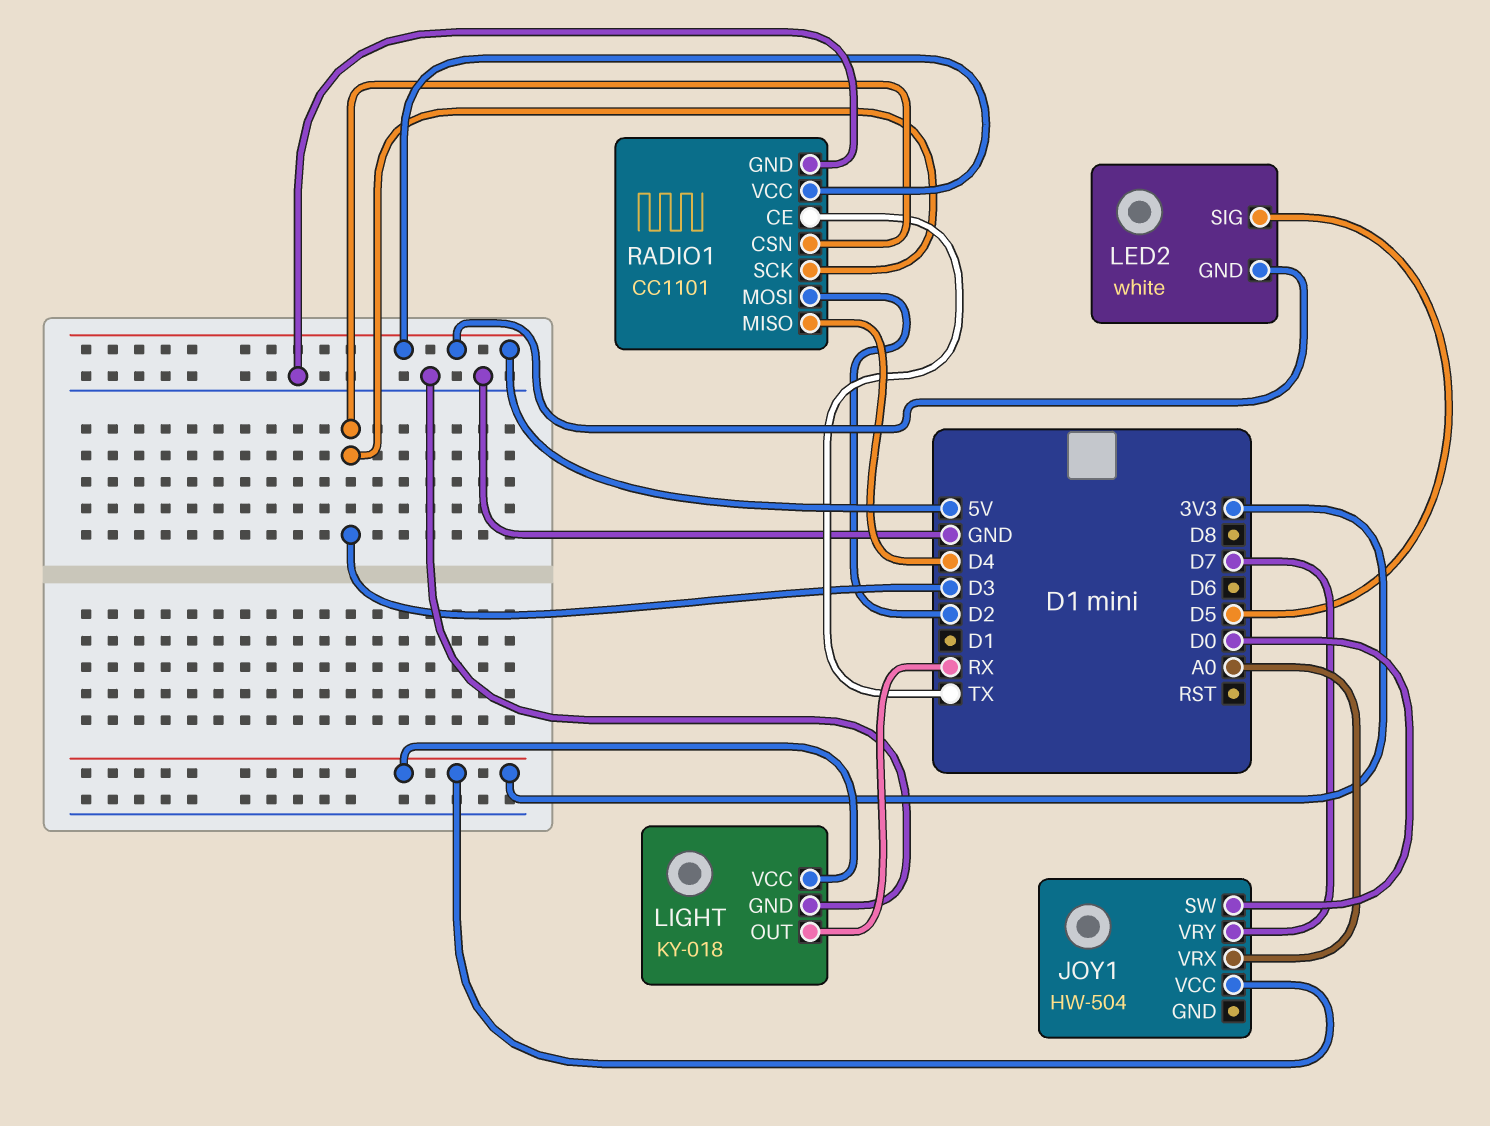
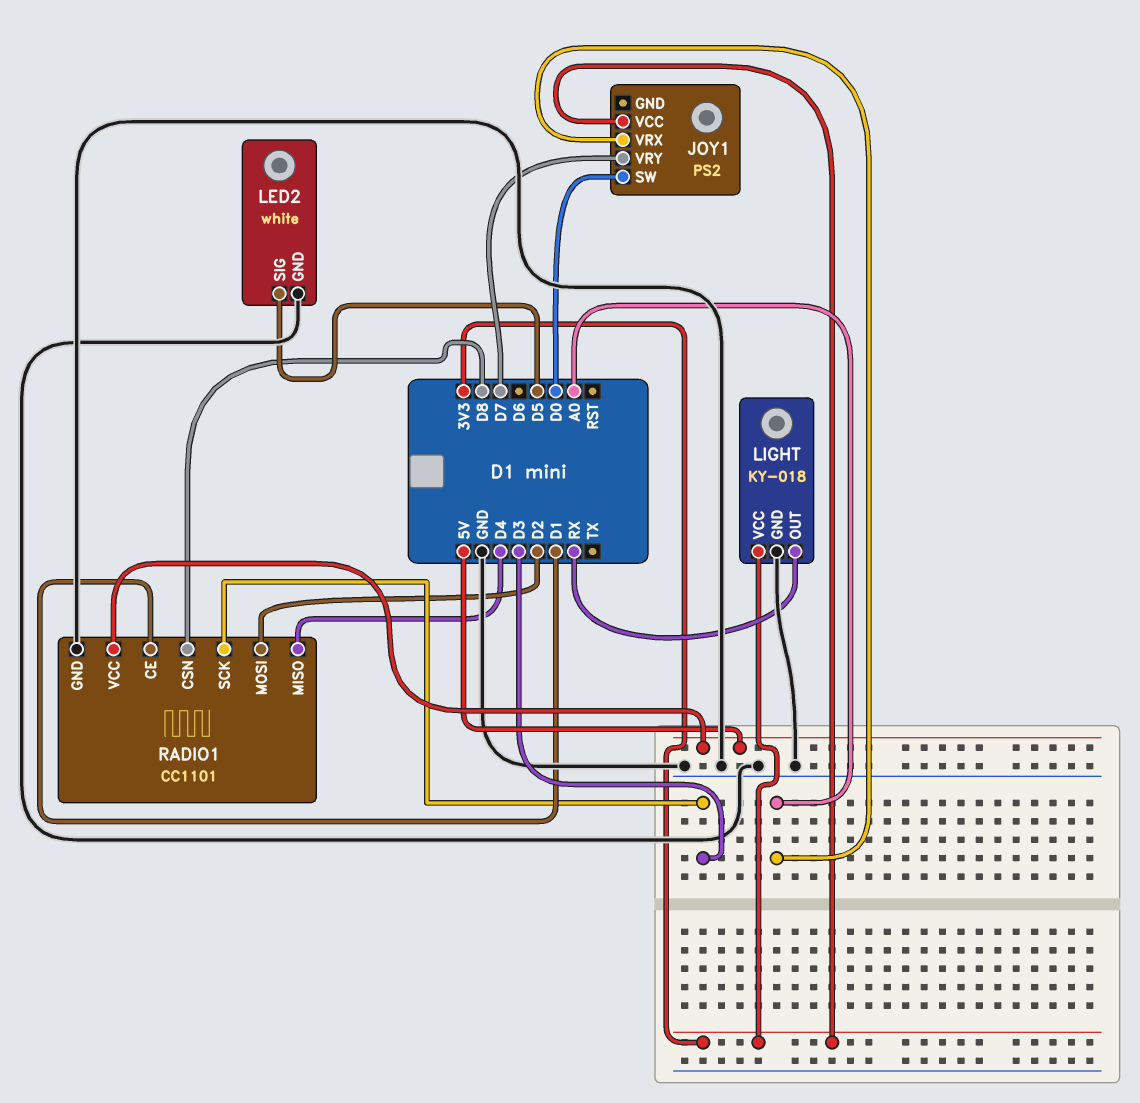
JOY1: HW-504 -> PS2
LED2 pin GND: 5V -> GND
RADIO1 pin CE: TX -> D1
RADIO1 pin CSN: D3 -> D8

